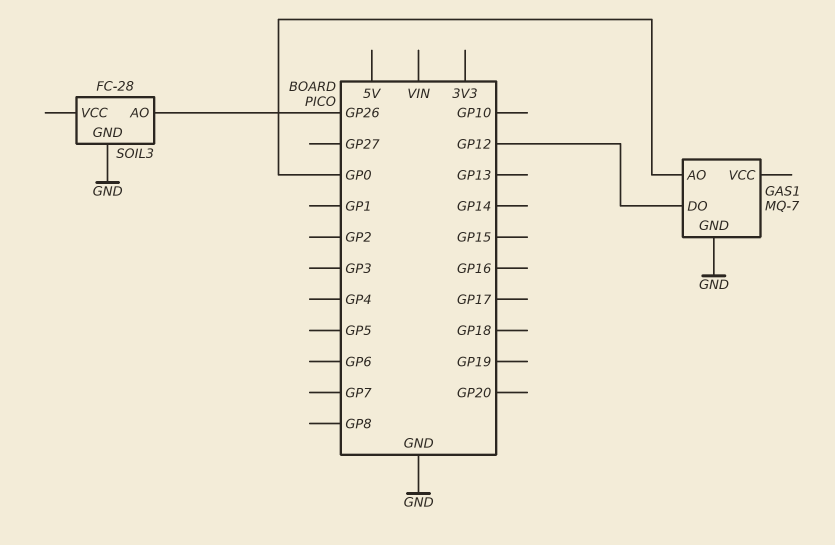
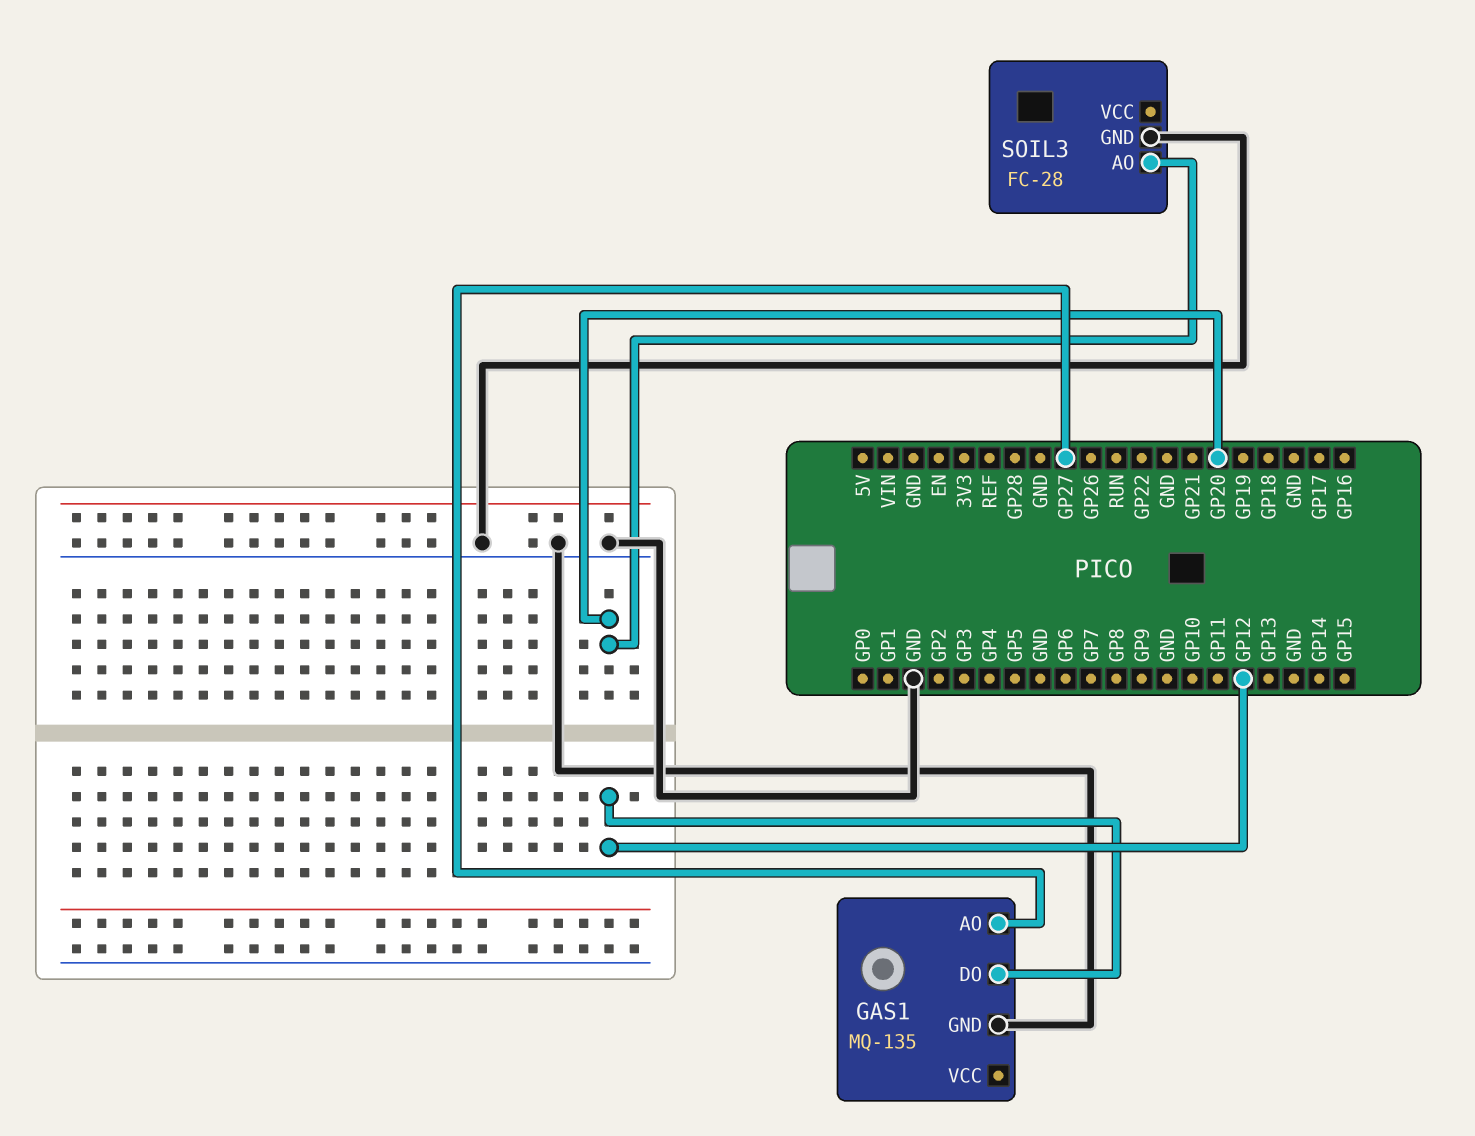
GAS1: MQ-7 -> MQ-135
GAS1 pin AO: GP0 -> GP27
SOIL3 pin AO: GP26 -> GP20

